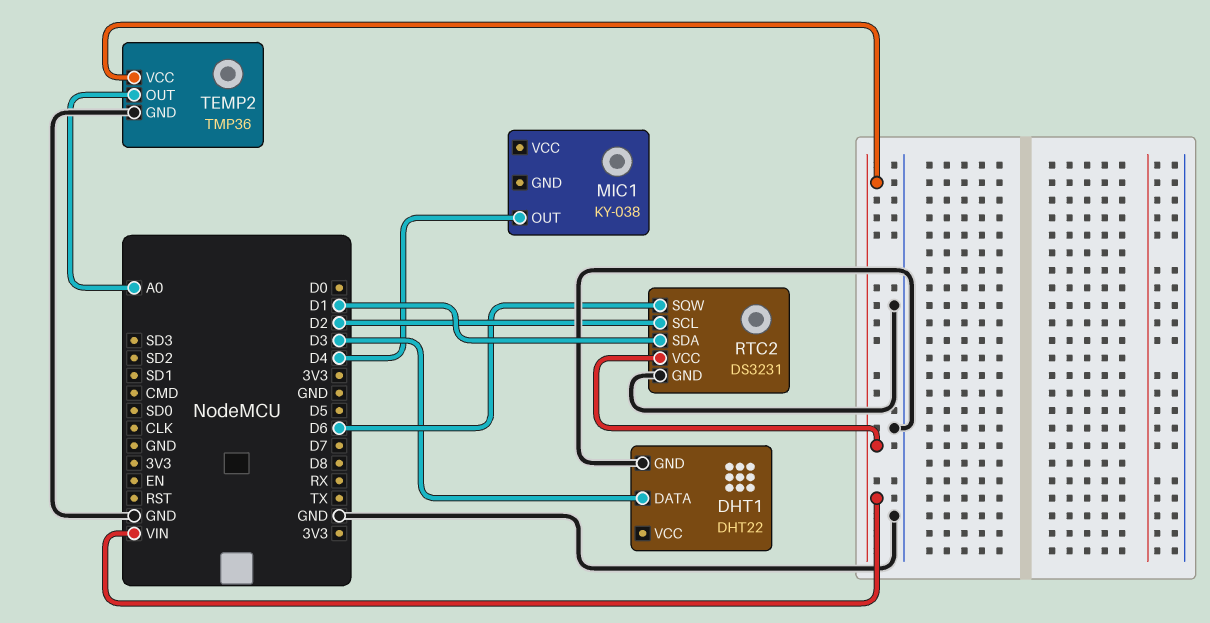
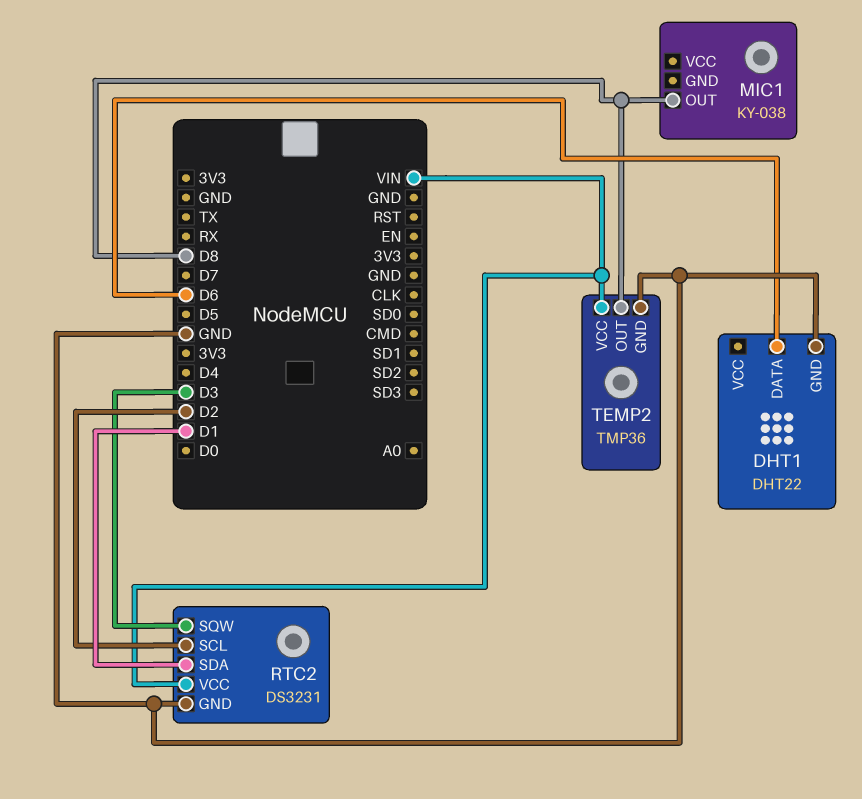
DHT1 pin DATA: D3 -> D6
MIC1 pin OUT: D4 -> D8
RTC2 pin SQW: D6 -> D3
TEMP2 pin OUT: A0 -> D8

